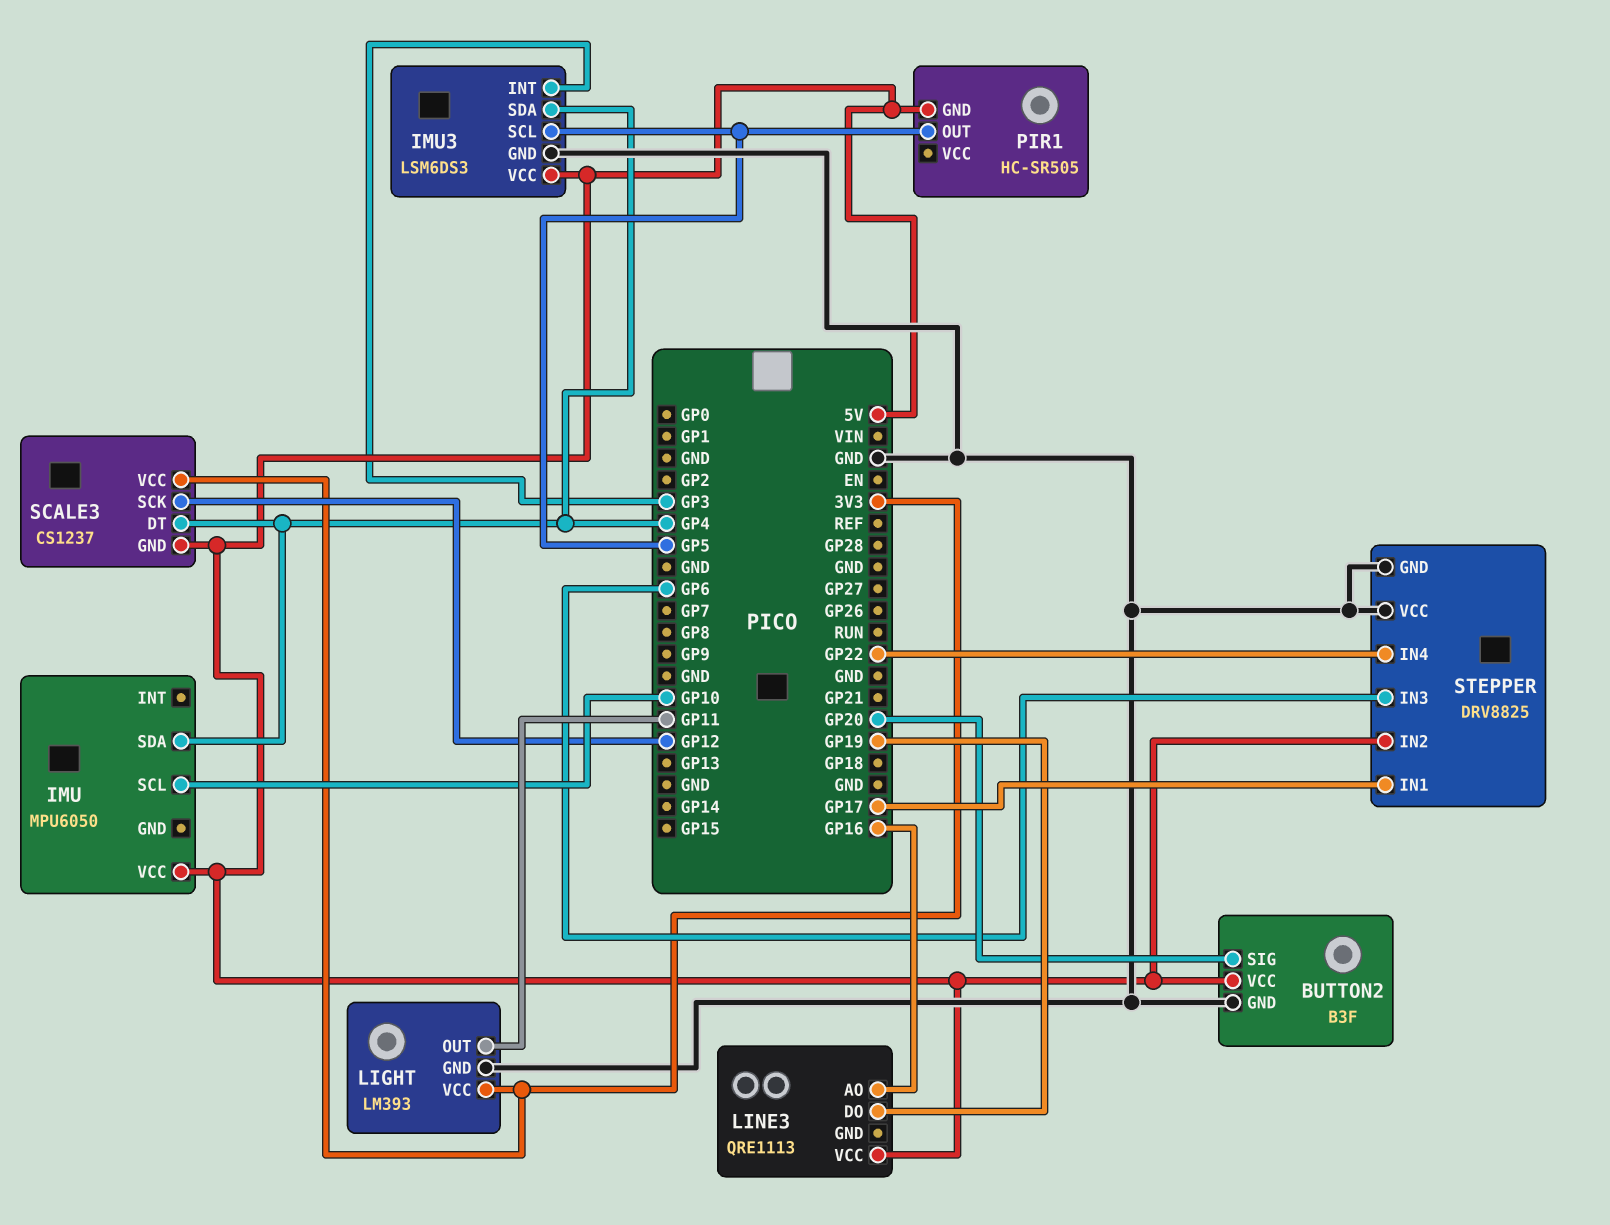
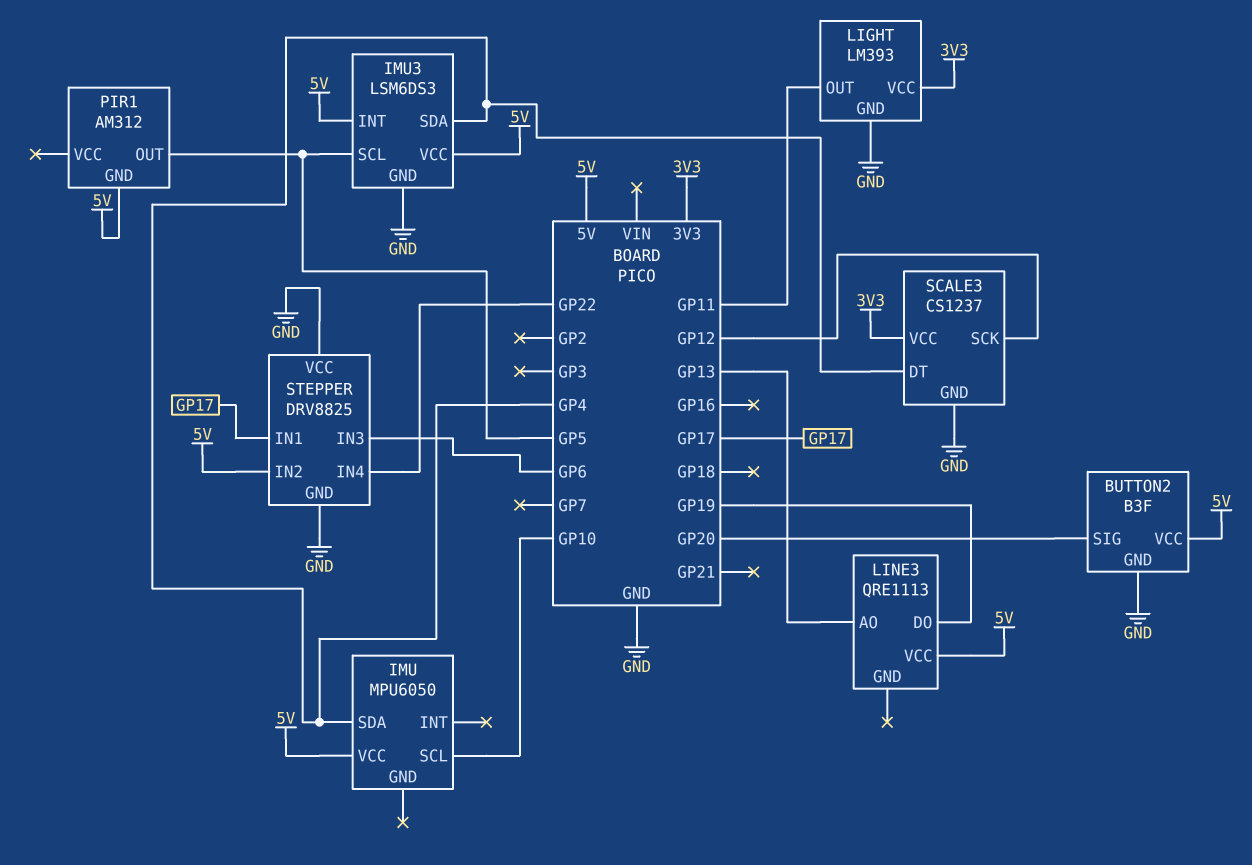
IMU3 pin INT: GP3 -> 5V
LINE3 pin AO: GP16 -> GP13
PIR1: HC-SR505 -> AM312
SCALE3 pin GND: 5V -> GND

